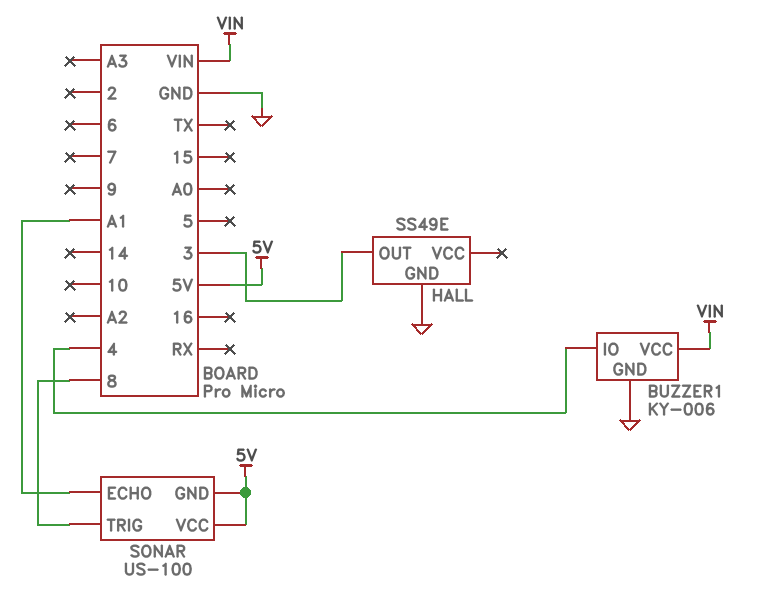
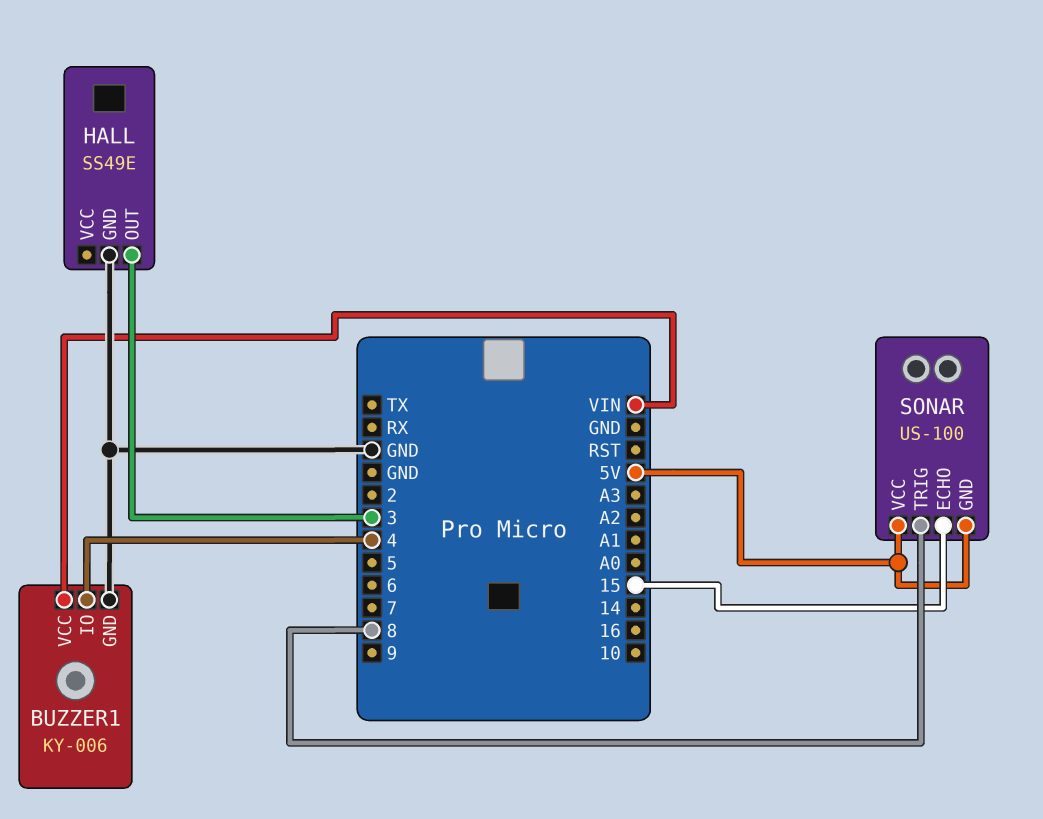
SONAR pin ECHO: A1 -> 15

